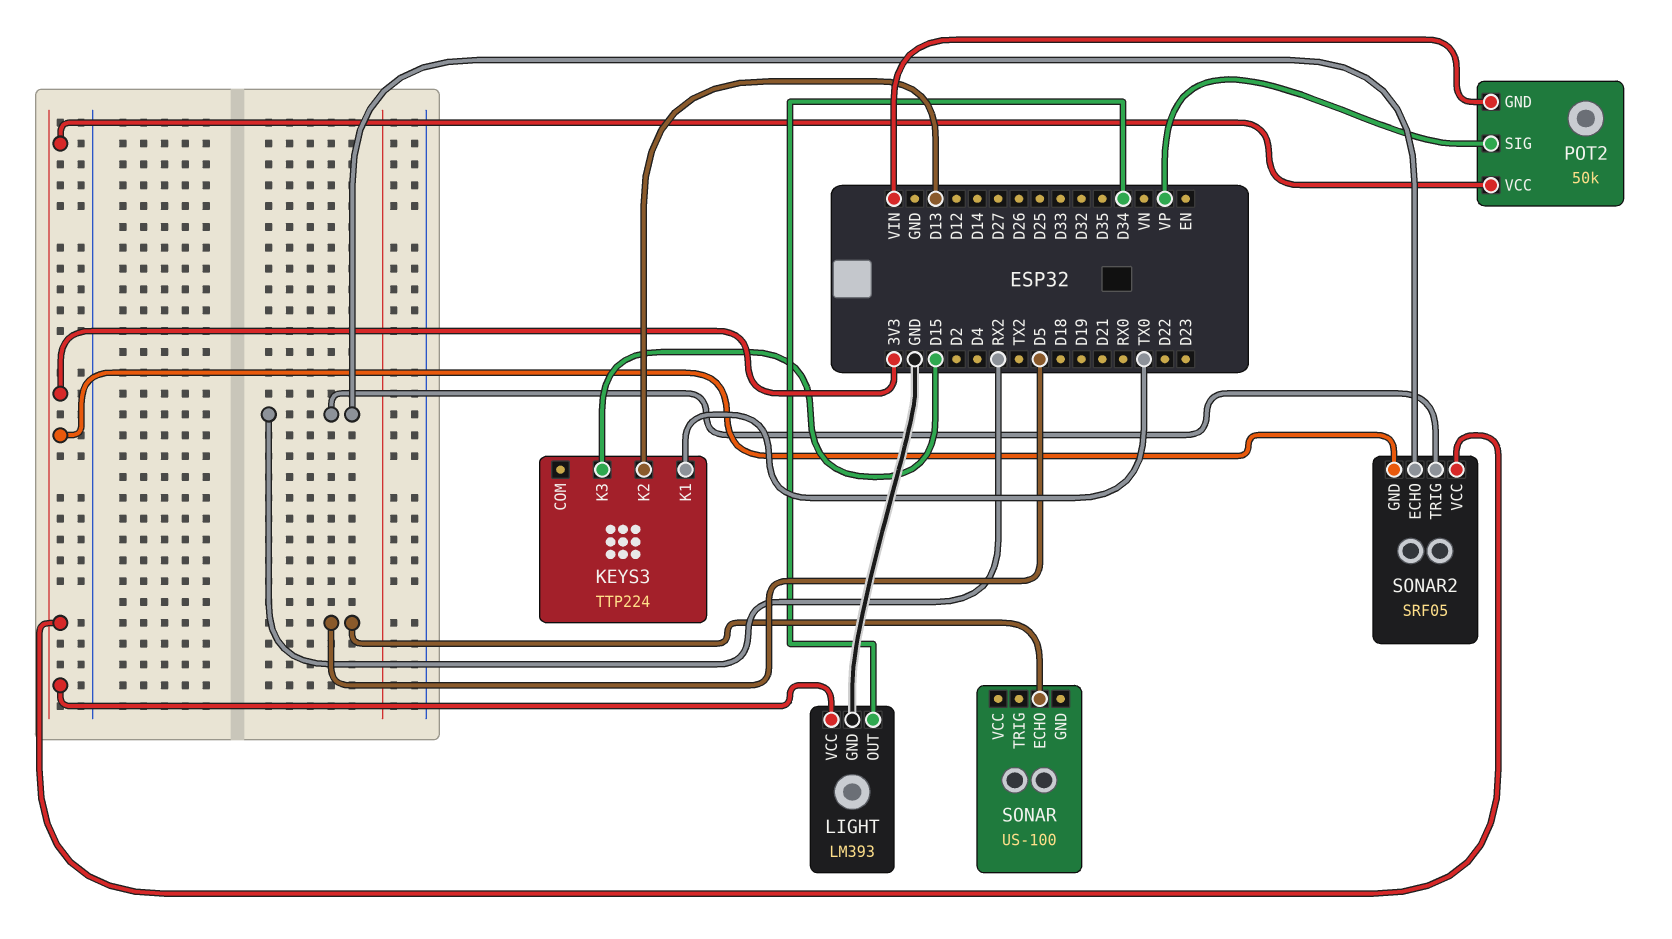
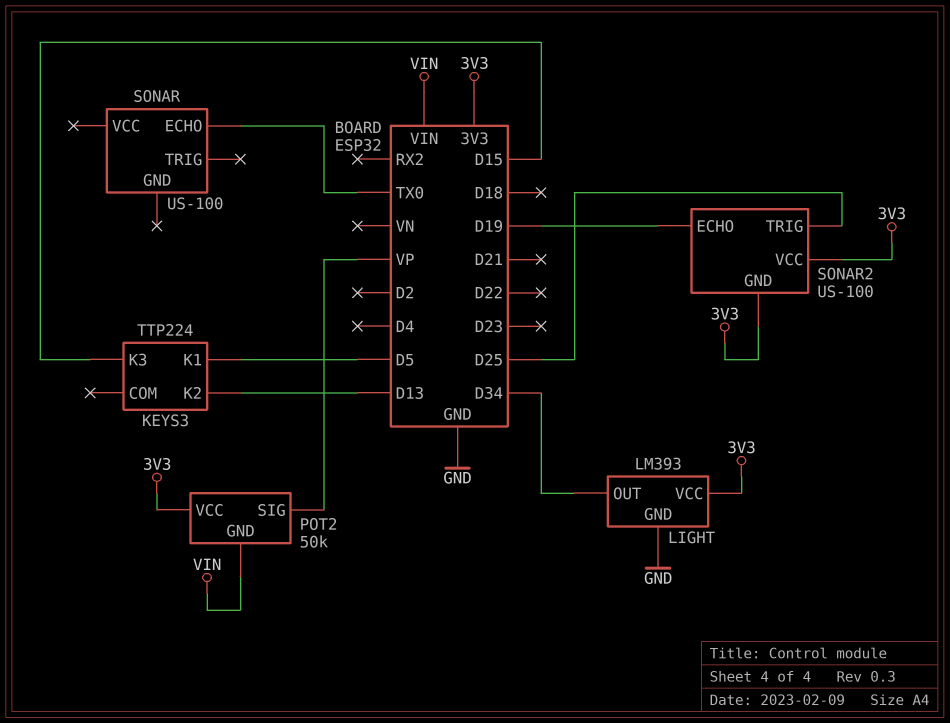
KEYS3 pin K1: TX0 -> D5
SONAR pin ECHO: D5 -> TX0
SONAR2: SRF05 -> US-100
SONAR2 pin ECHO: RX2 -> D19
SONAR2 pin TRIG: RX2 -> D25

